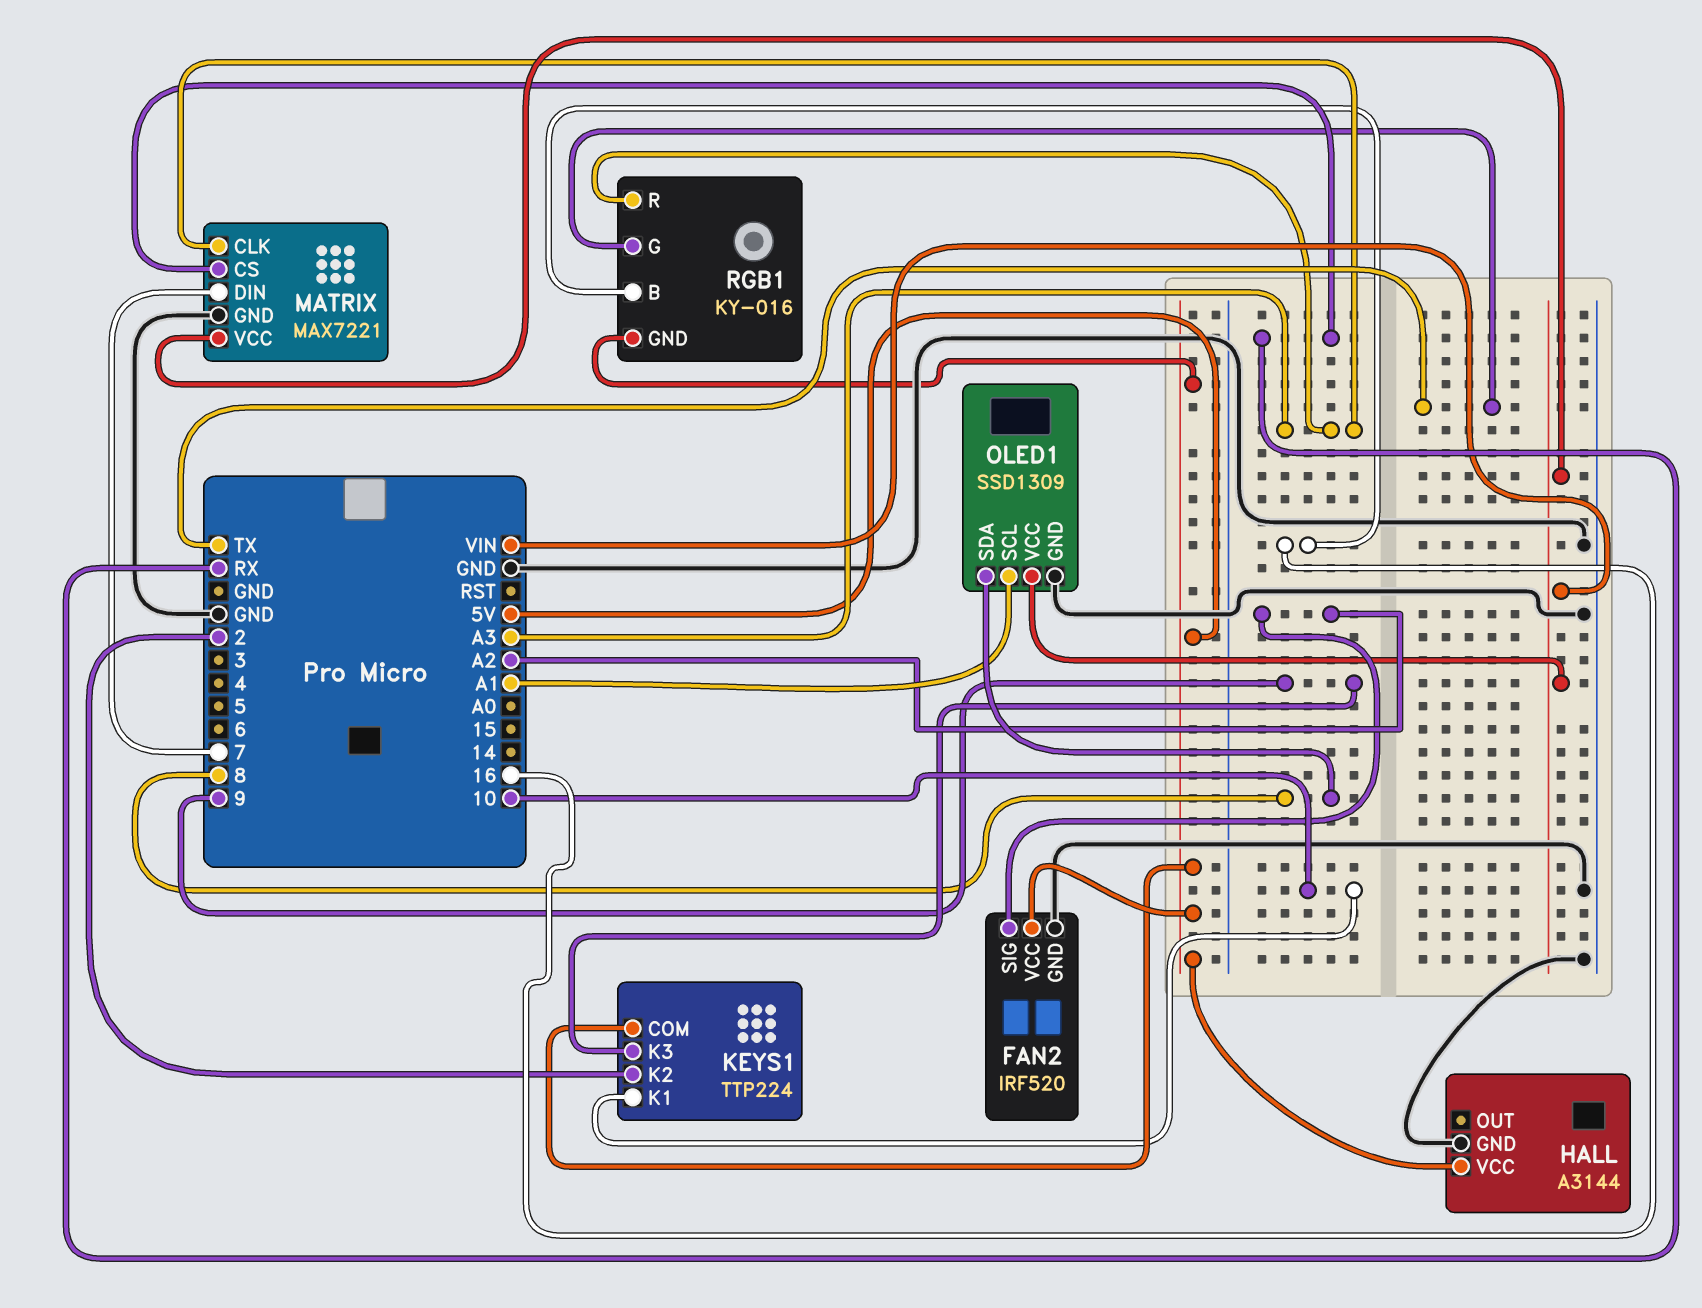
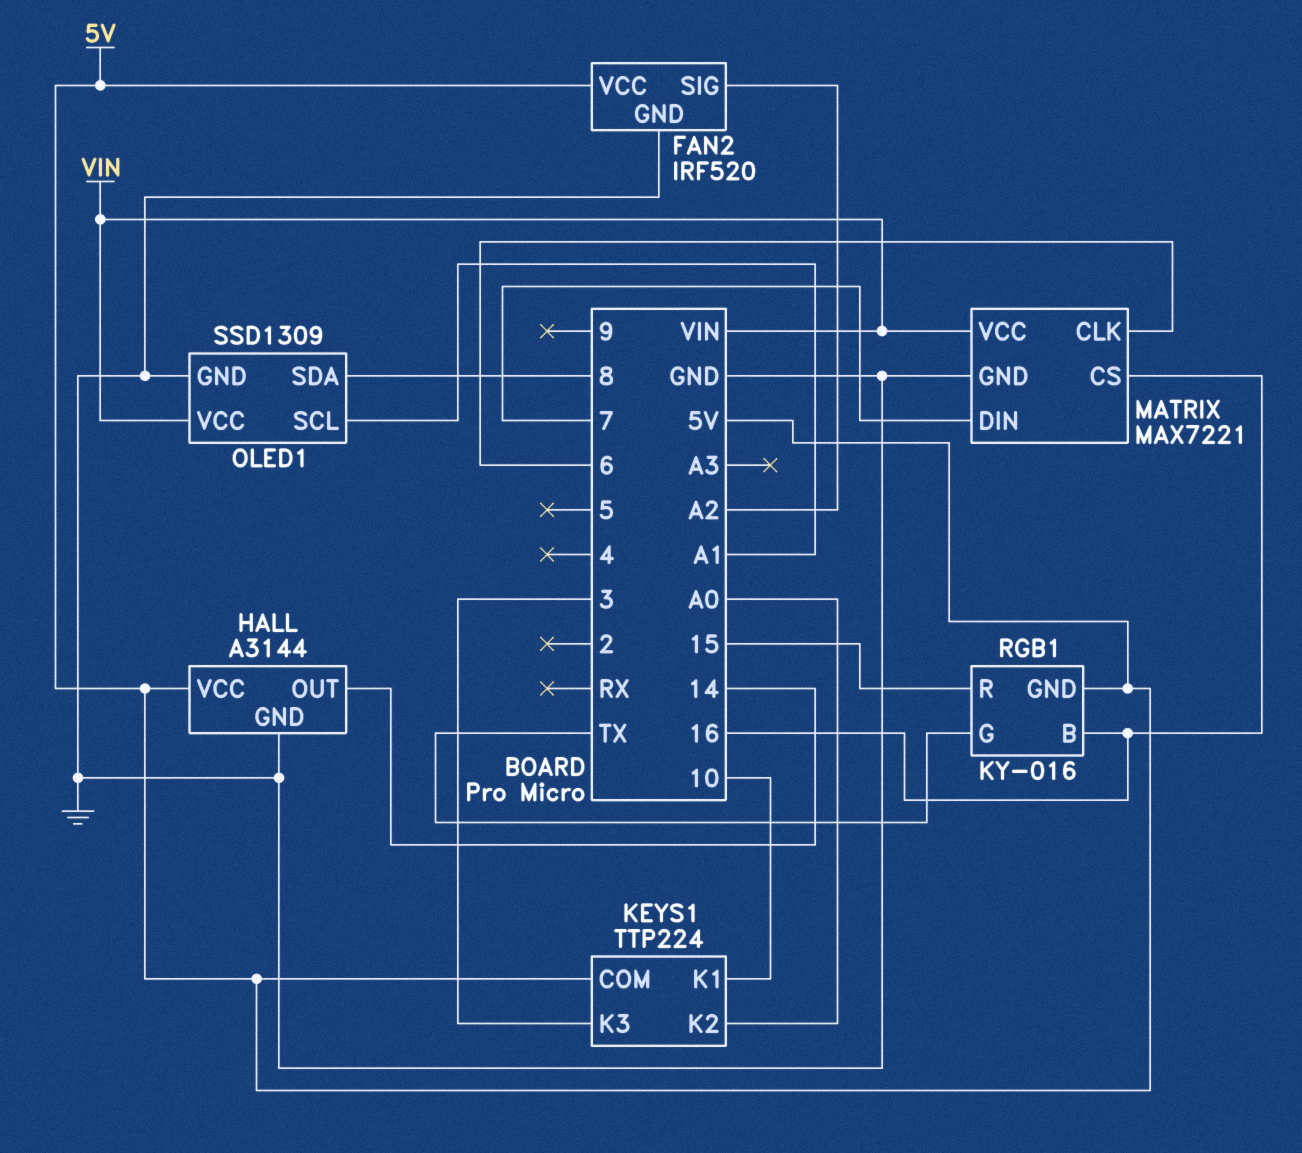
HALL pin OUT: none -> 14
KEYS1 pin K2: 2 -> A0
KEYS1 pin K3: 9 -> 3
MATRIX pin CLK: A3 -> 6
MATRIX pin CS: RX -> 16
RGB1 pin R: A3 -> 15

